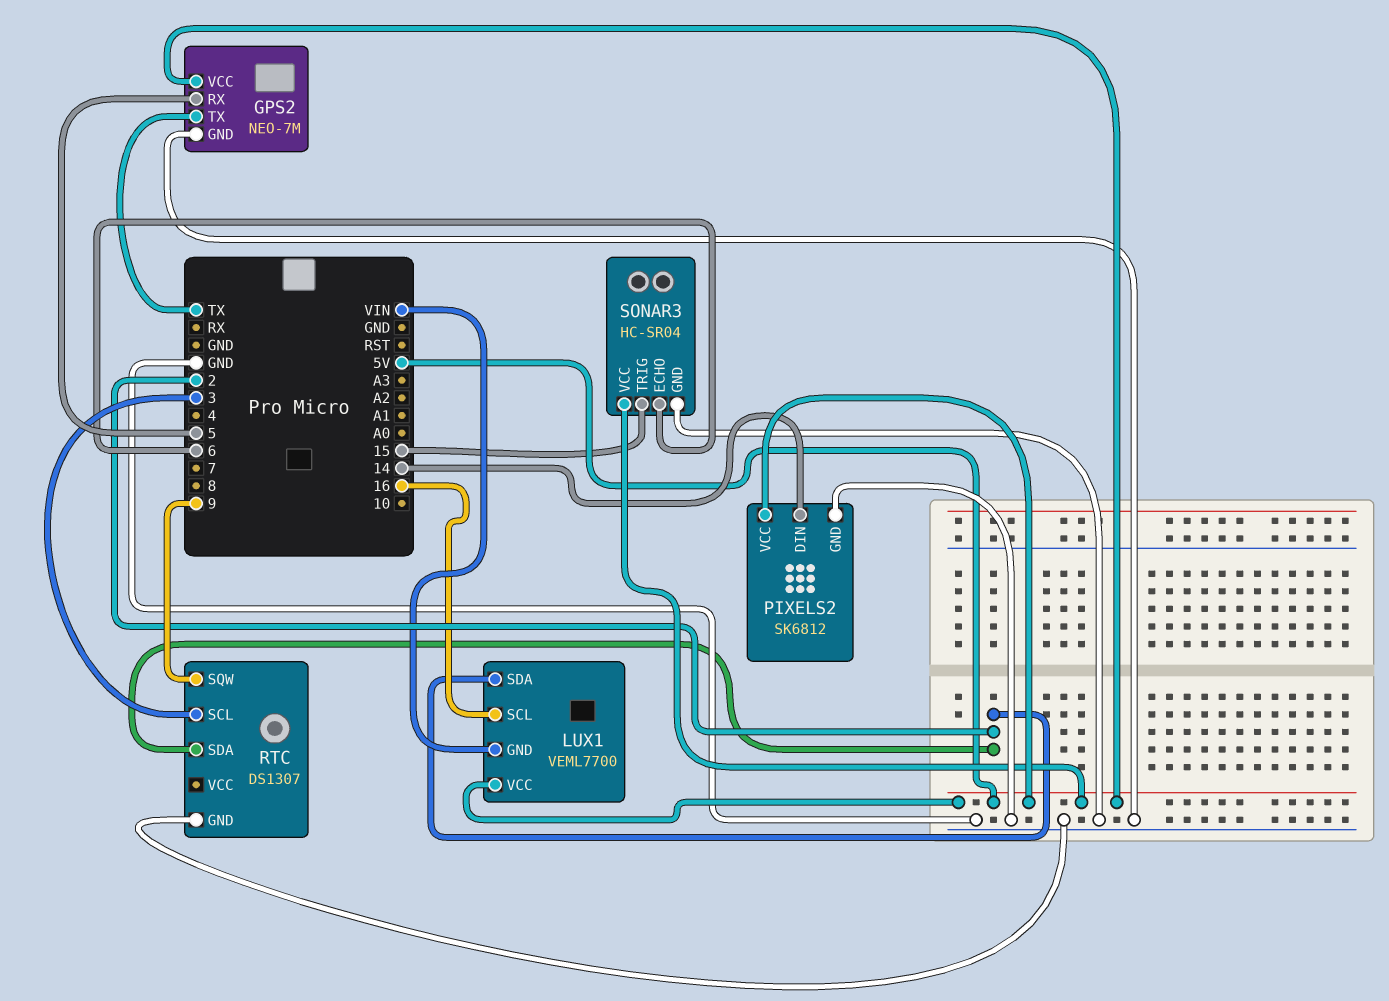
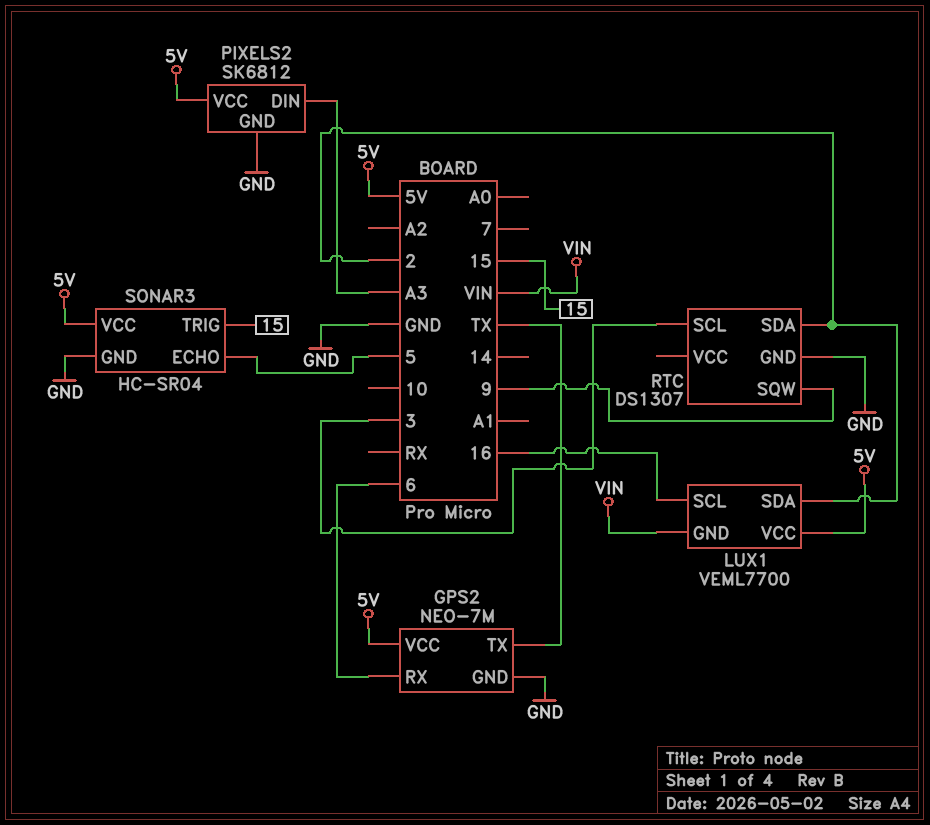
GPS2 pin RX: 5 -> 6
PIXELS2 pin DIN: 14 -> A3
SONAR3 pin ECHO: 6 -> 5

